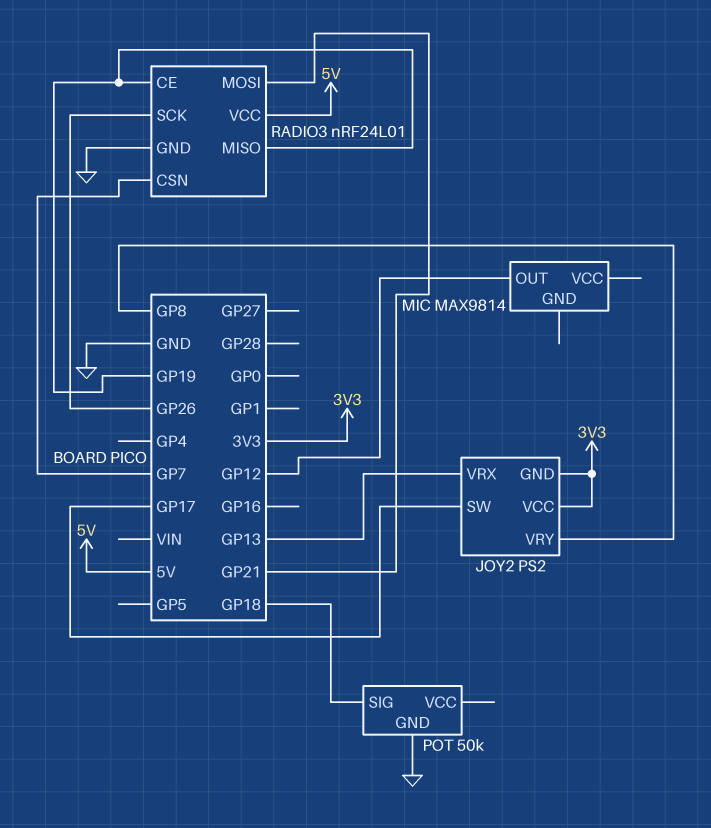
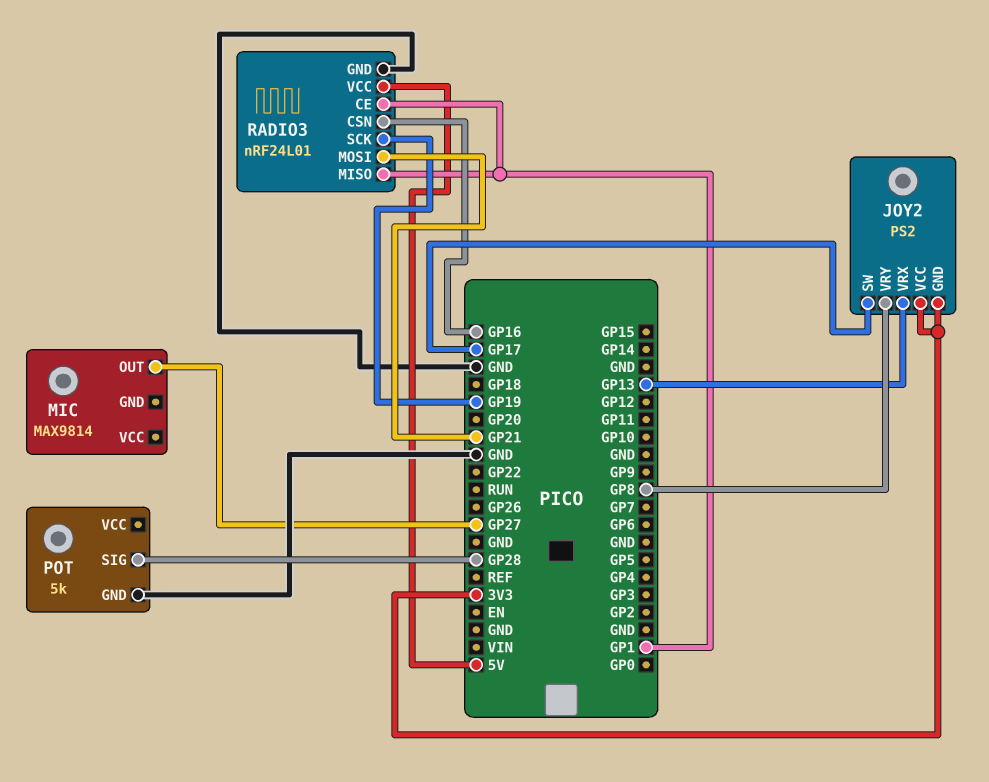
MIC pin OUT: GP12 -> GP27
POT: 50k -> 5k
POT pin SIG: GP18 -> GP28
RADIO3 pin CE: GP19 -> GP1
RADIO3 pin CSN: GP7 -> GP16
RADIO3 pin MISO: GP19 -> GP1
RADIO3 pin SCK: GP26 -> GP19

